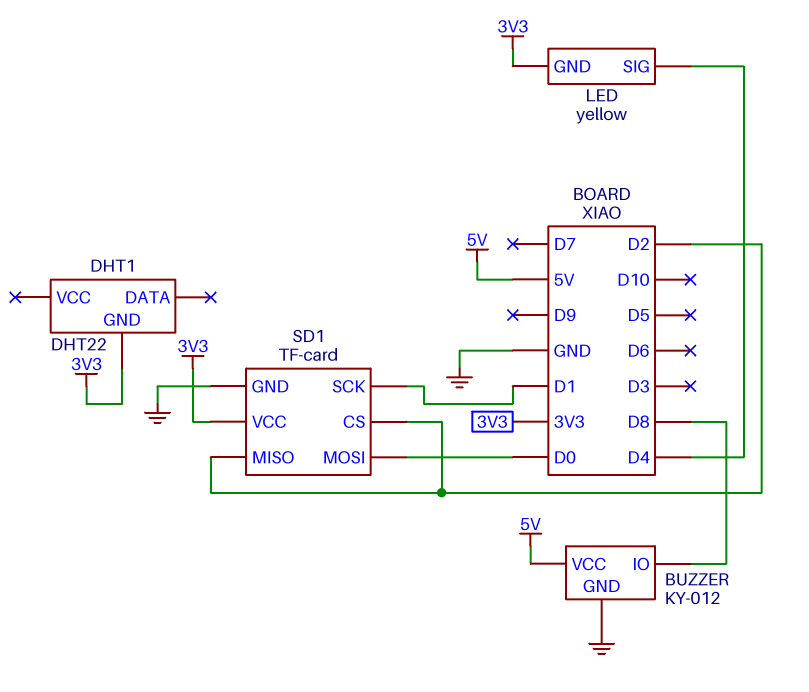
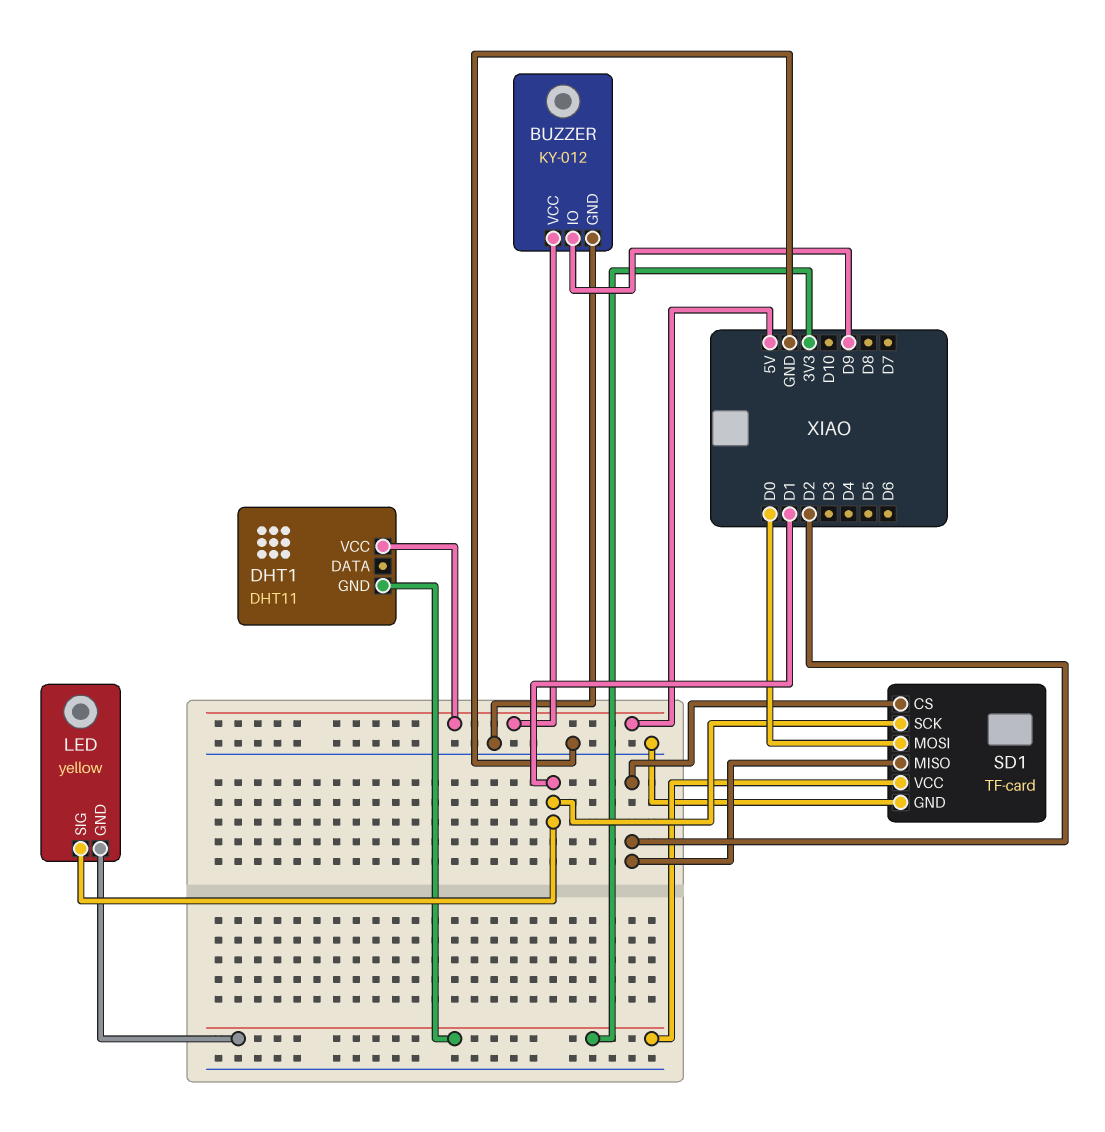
BUZZER pin IO: D8 -> D9
DHT1: DHT22 -> DHT11
DHT1 pin VCC: none -> 5V
LED pin SIG: D4 -> D1

